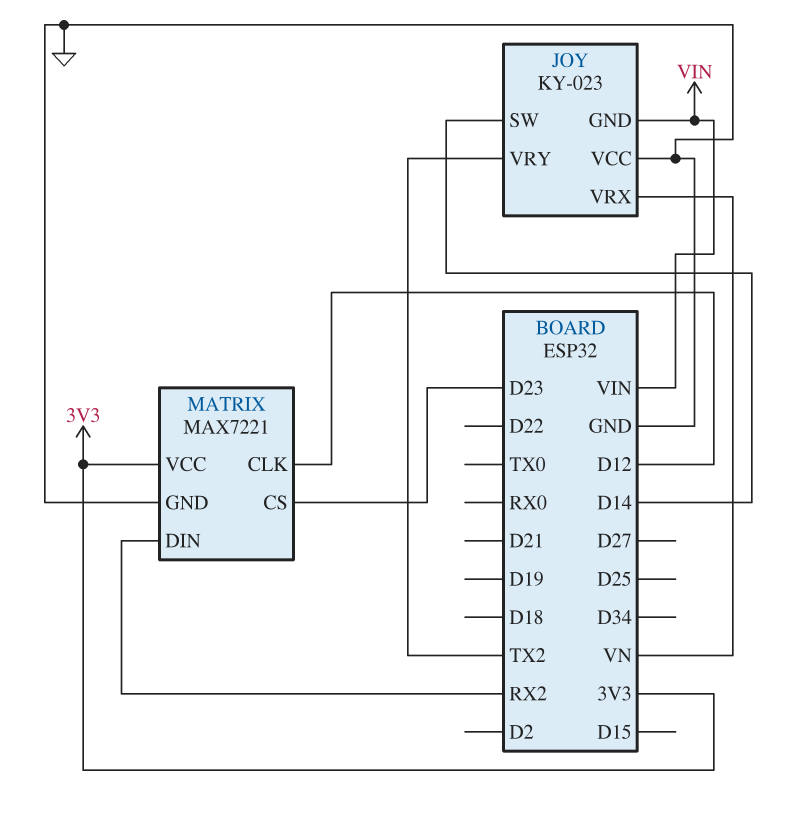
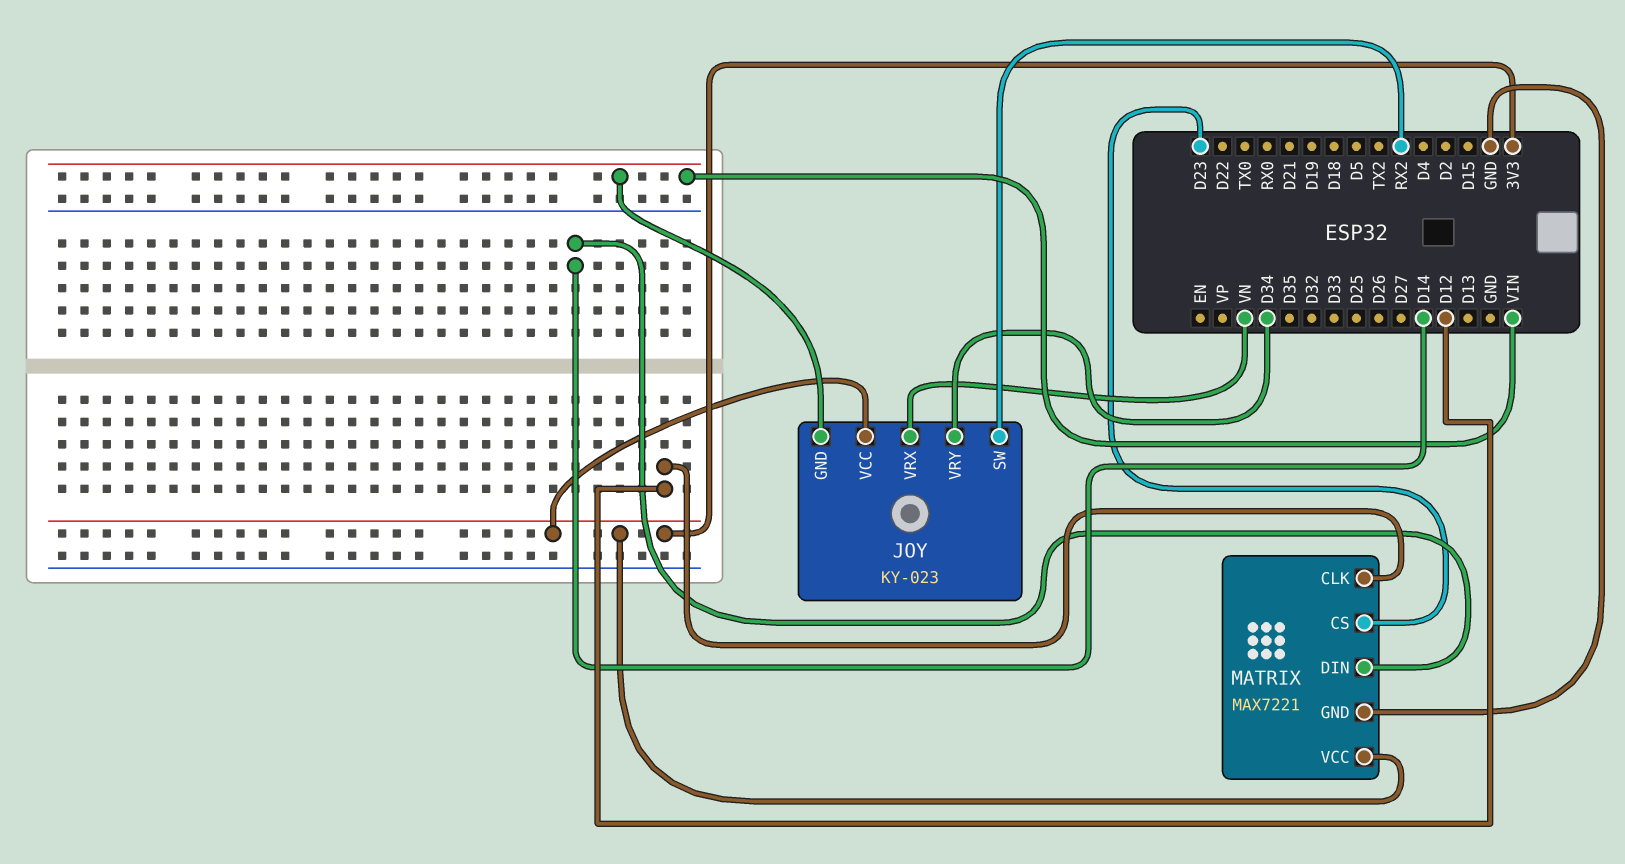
JOY pin SW: D14 -> RX2
JOY pin VCC: GND -> 3V3
JOY pin VRY: TX2 -> D34
MATRIX pin DIN: RX2 -> D14

